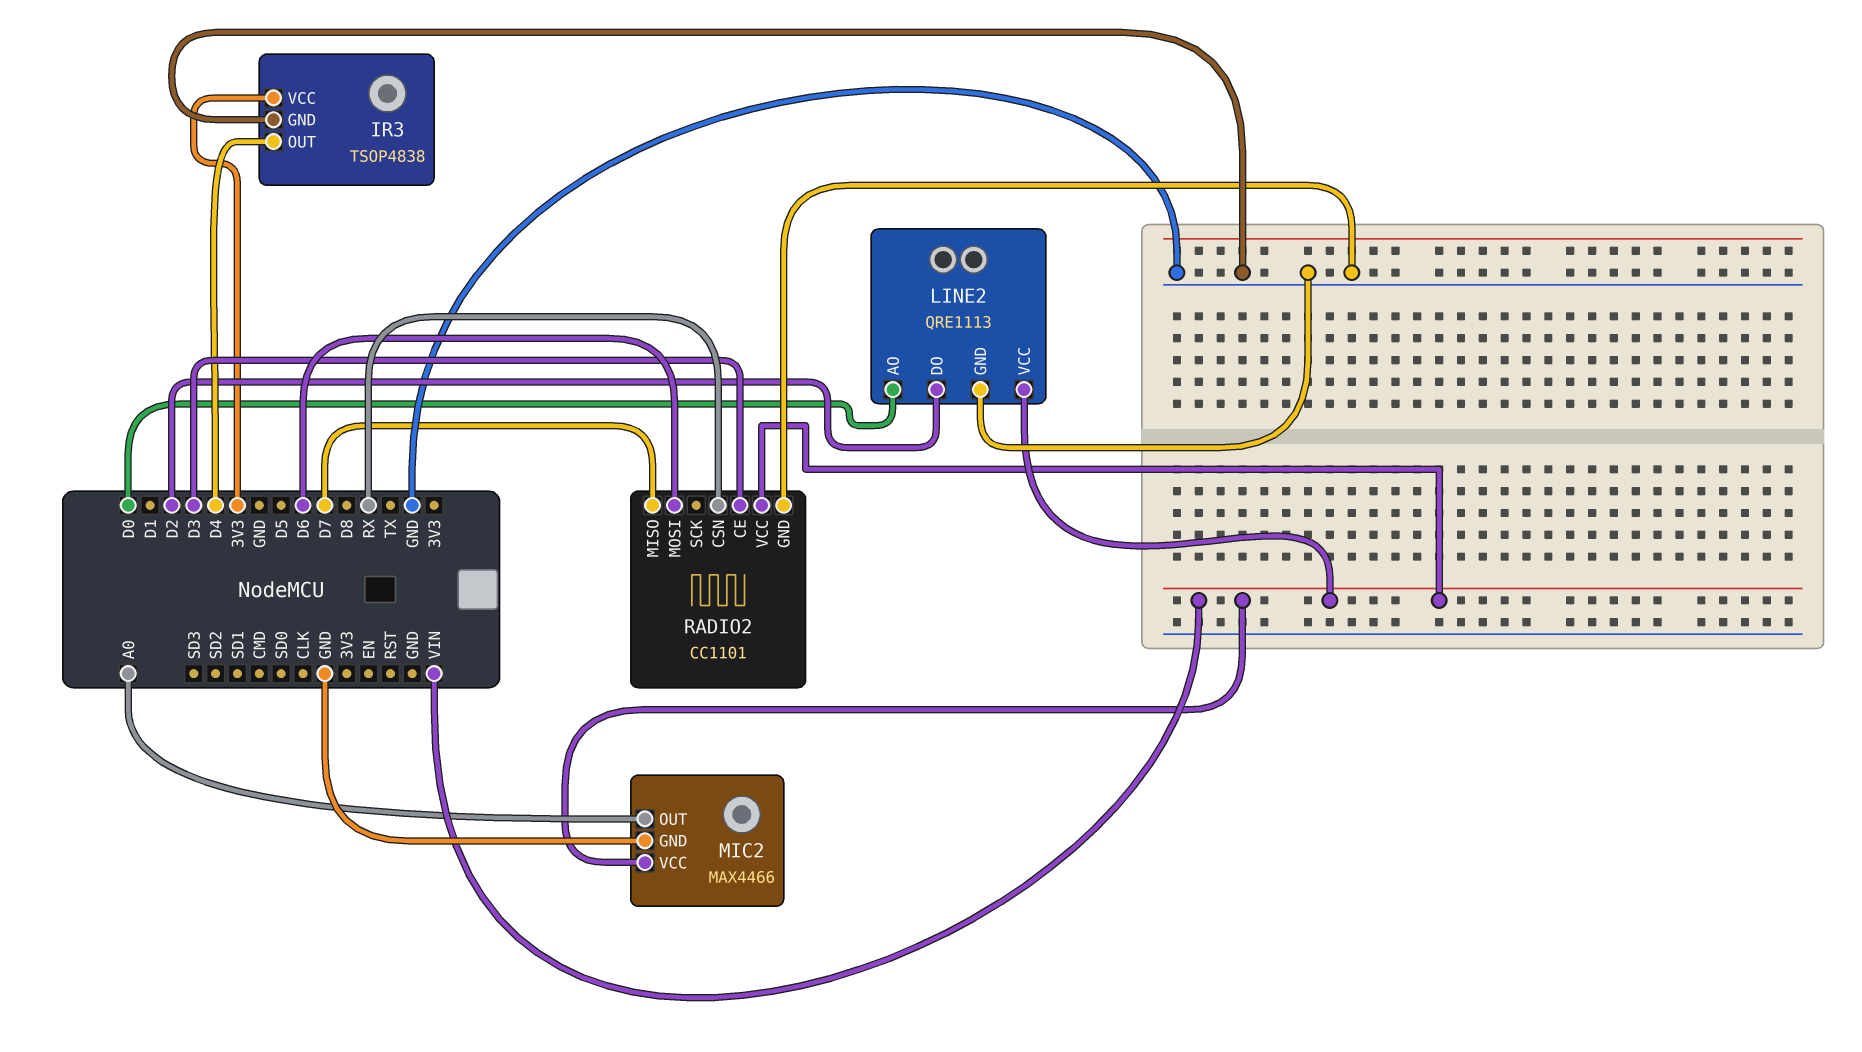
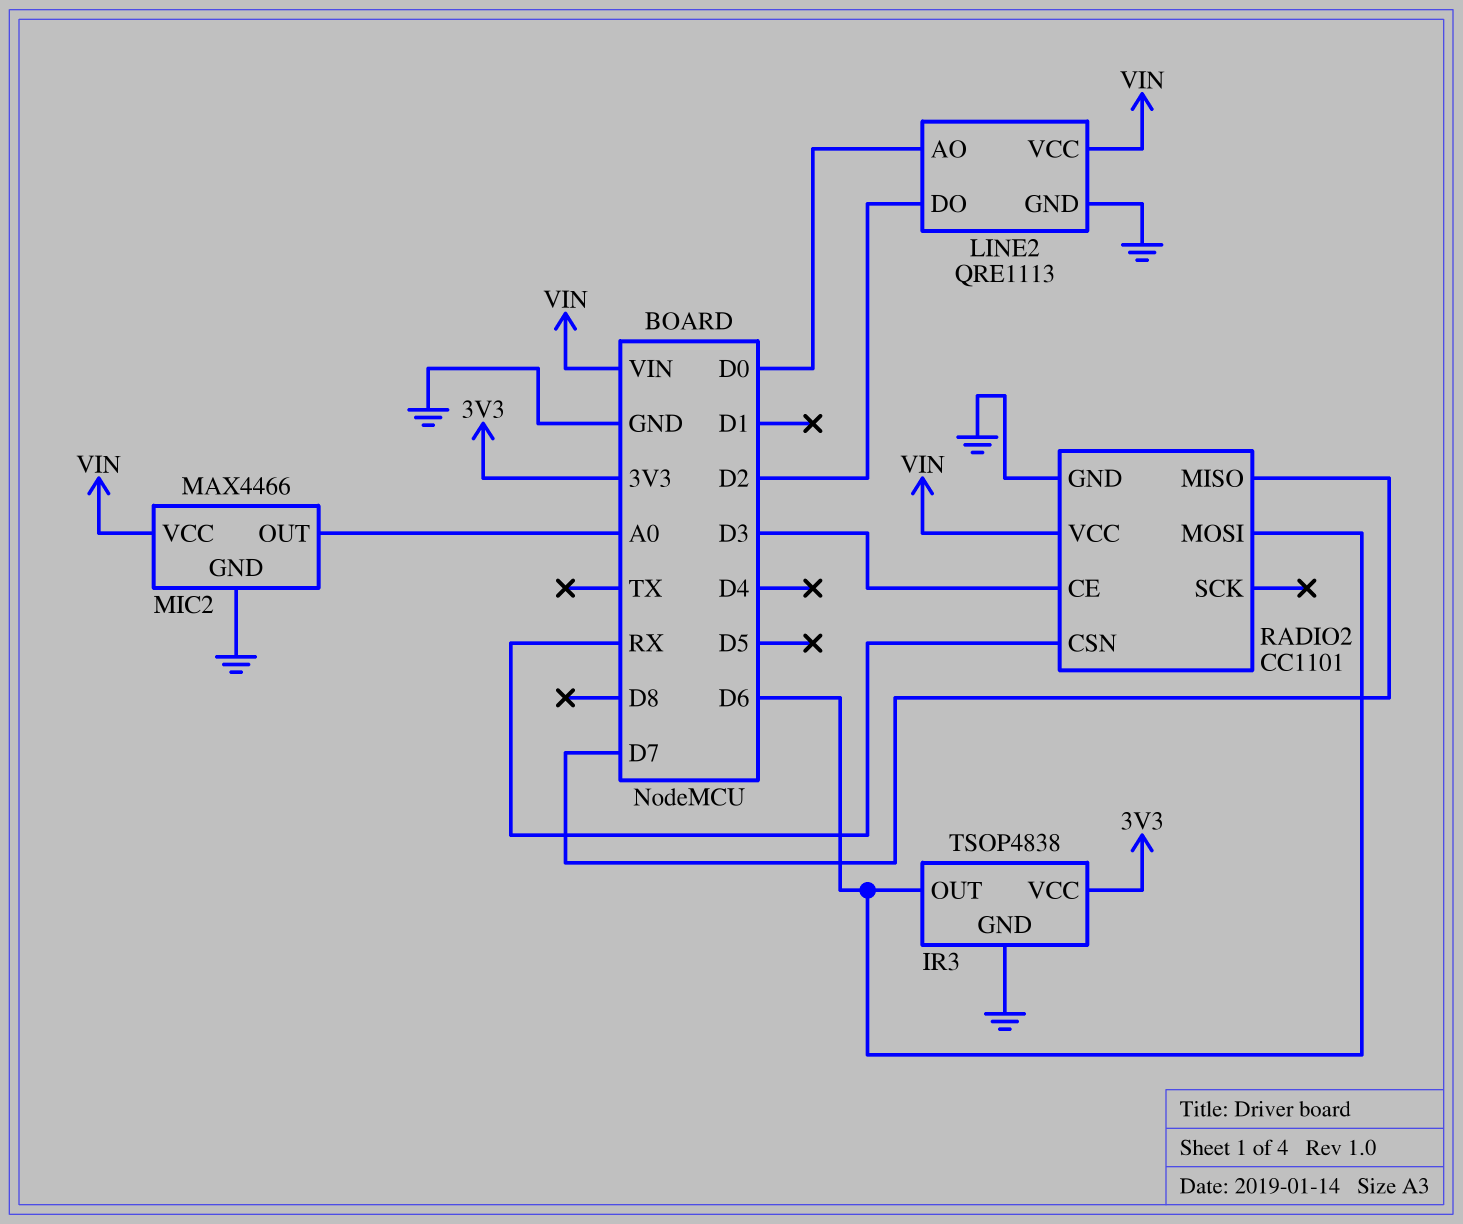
IR3 pin OUT: D4 -> D6

